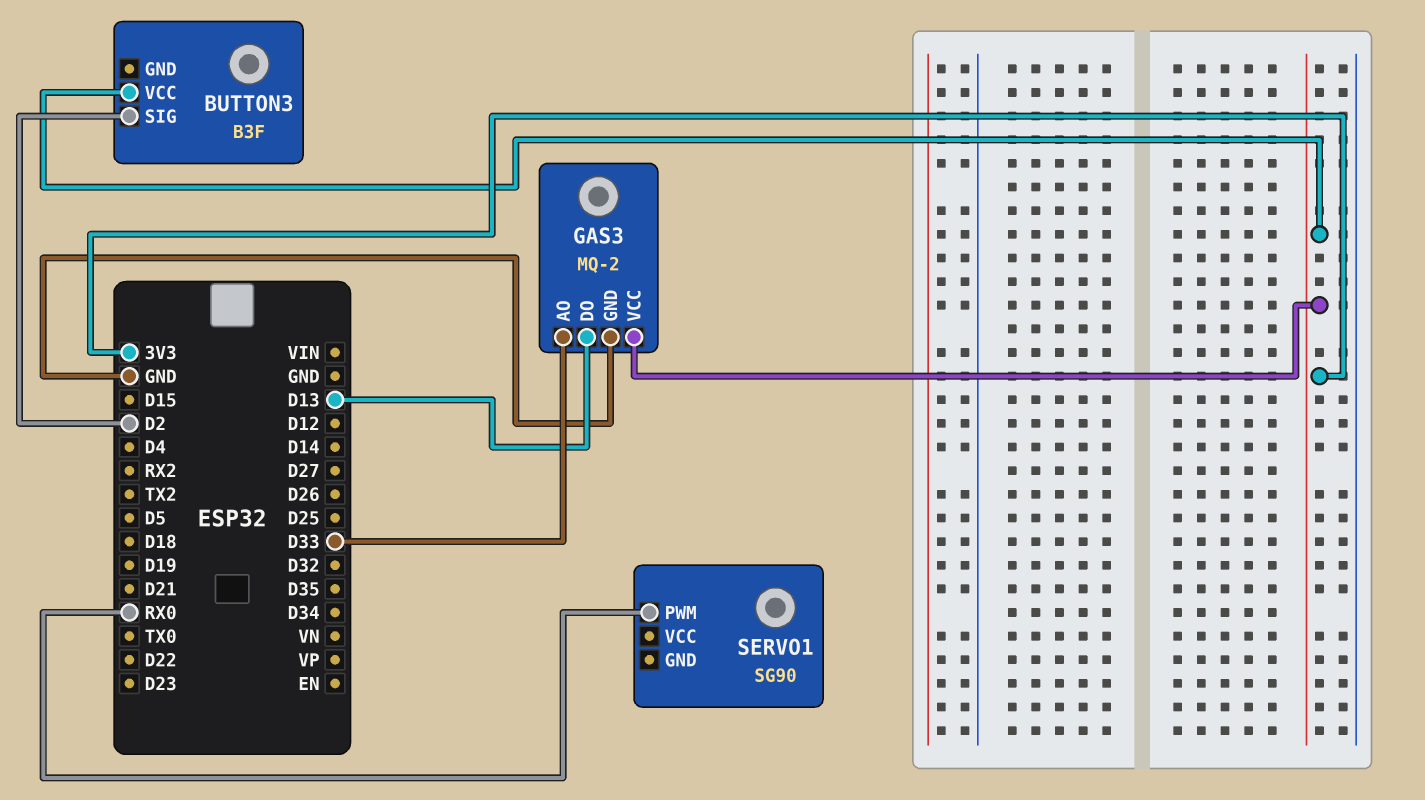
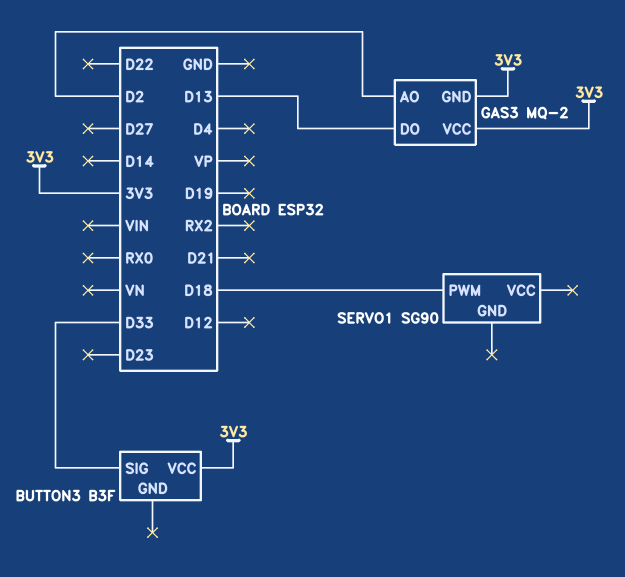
BUTTON3 pin SIG: D2 -> D33
GAS3 pin AO: D33 -> D2
GAS3 pin GND: GND -> 3V3
SERVO1 pin PWM: RX0 -> D18

